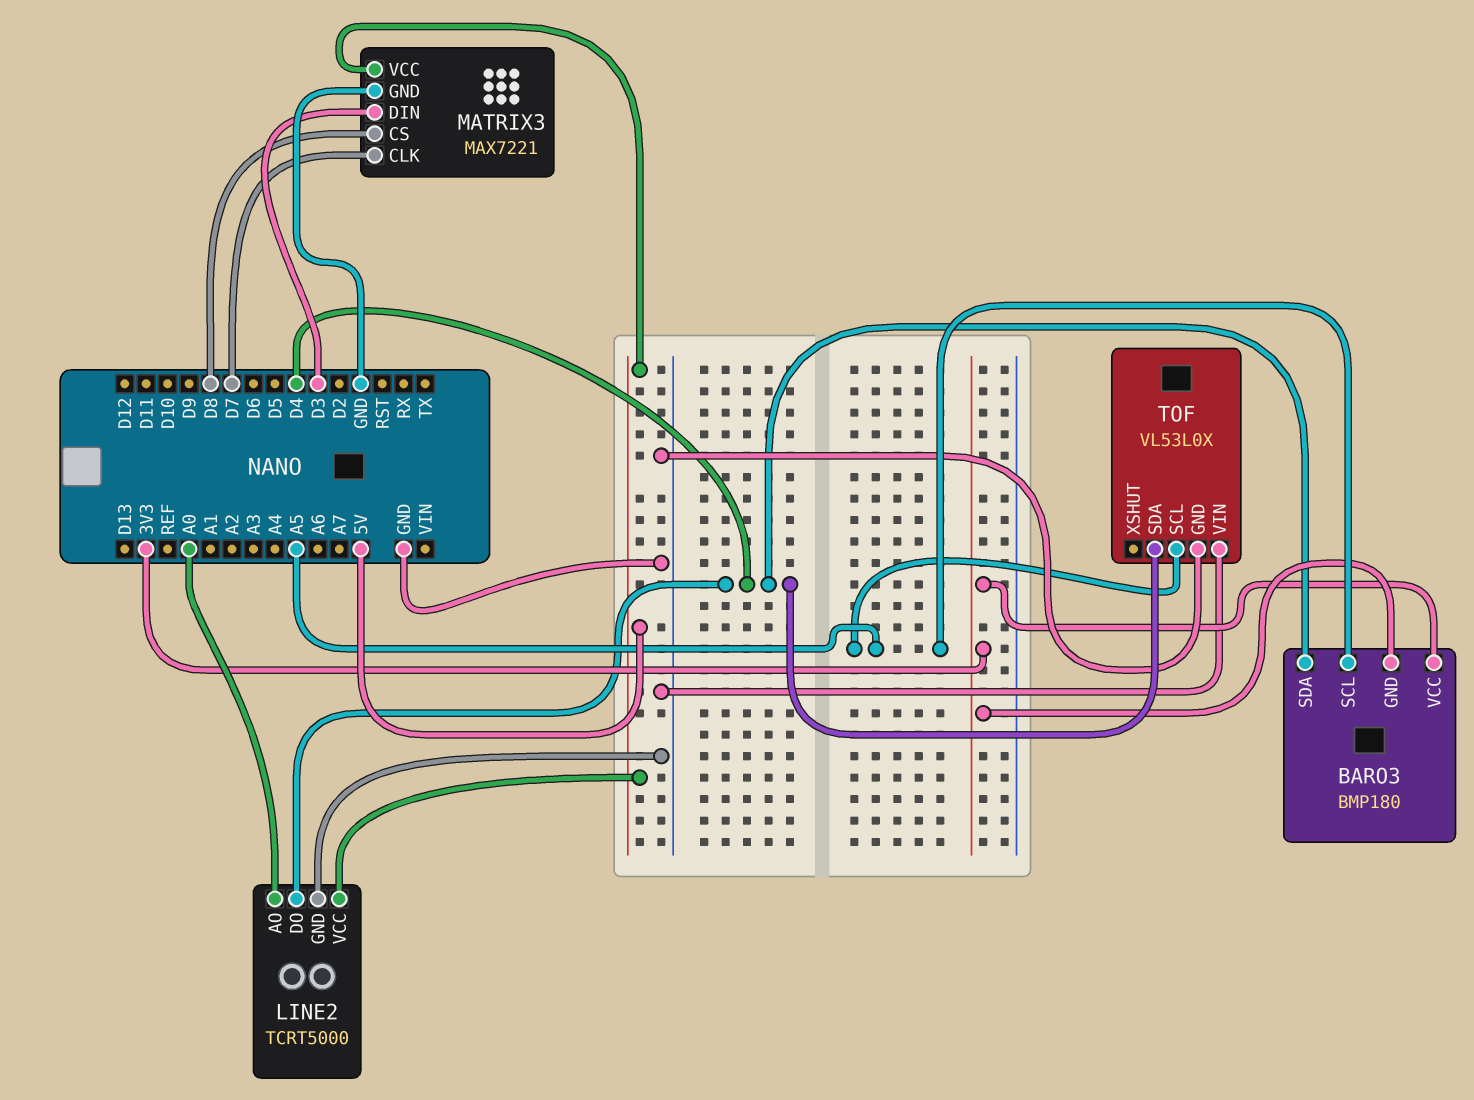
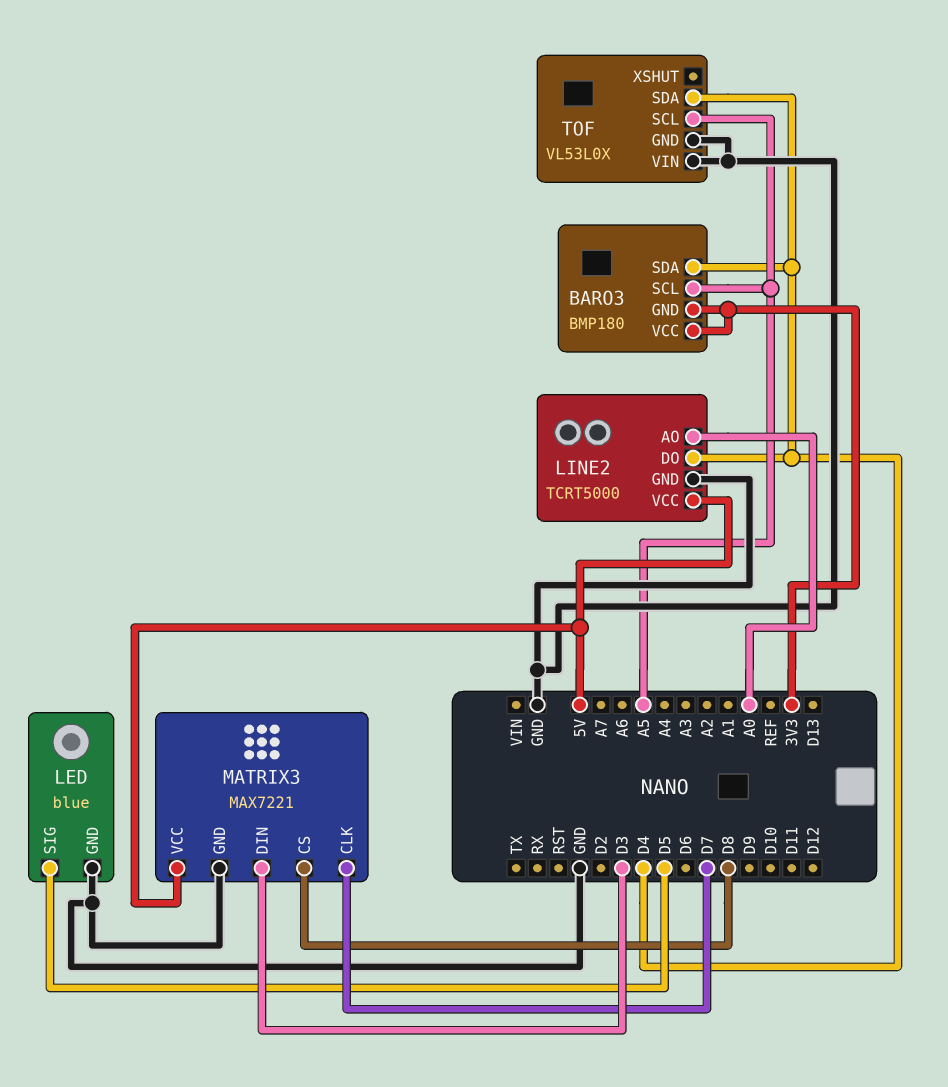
LED: none -> blue
LED pin GND: none -> GND
LED pin SIG: none -> D5

